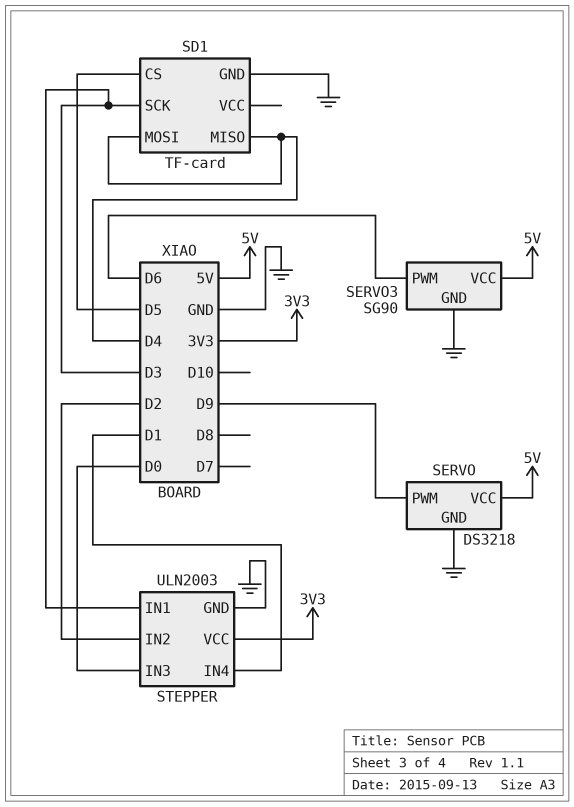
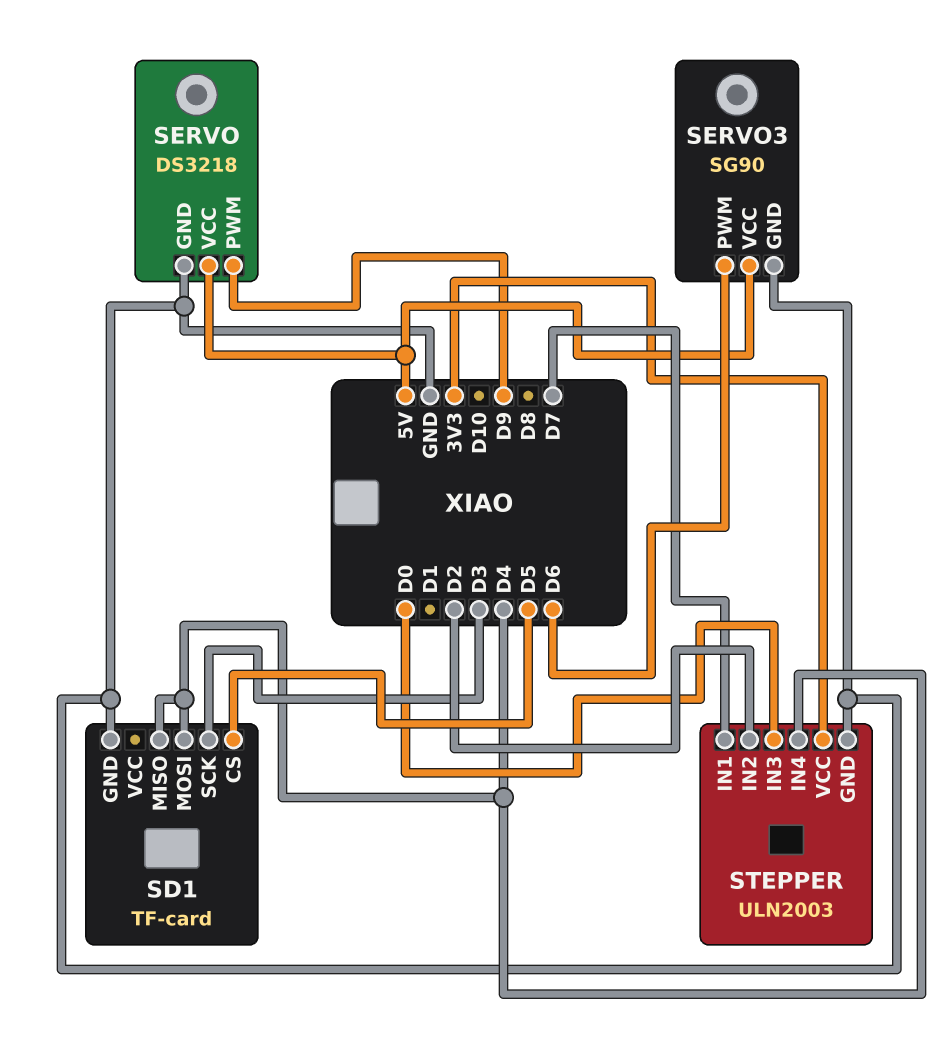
STEPPER pin IN1: D3 -> D7
STEPPER pin IN4: D1 -> D4

